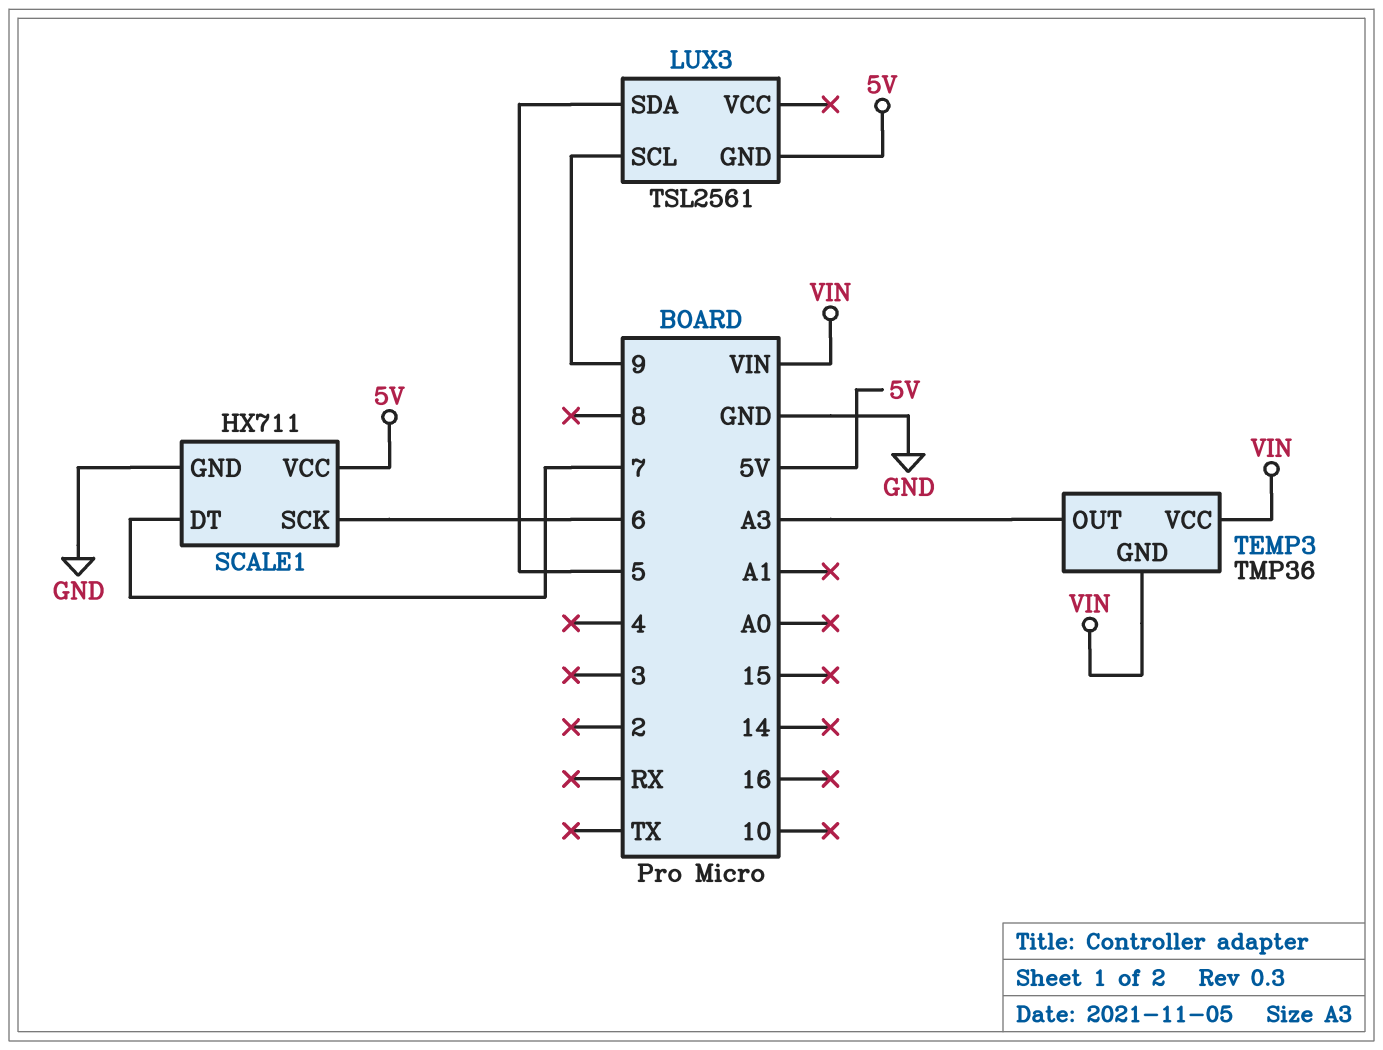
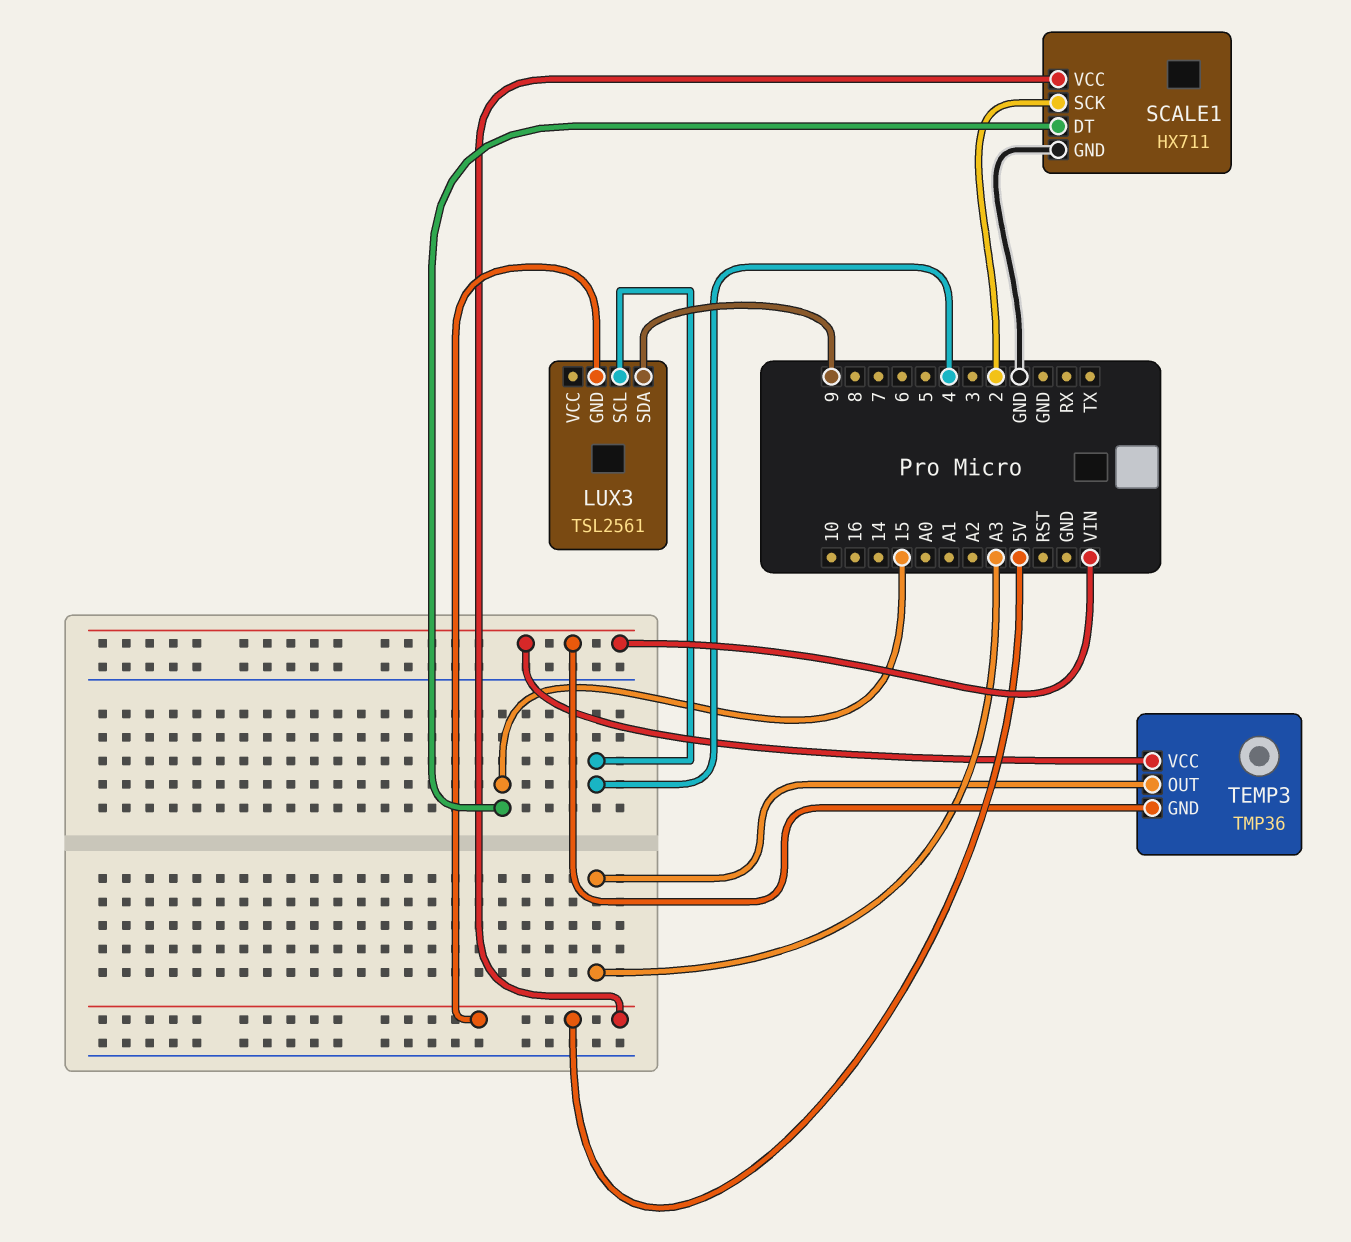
LUX3 pin SCL: 9 -> 4
LUX3 pin SDA: 5 -> 9
SCALE1 pin DT: 7 -> 15
SCALE1 pin SCK: 6 -> 2

